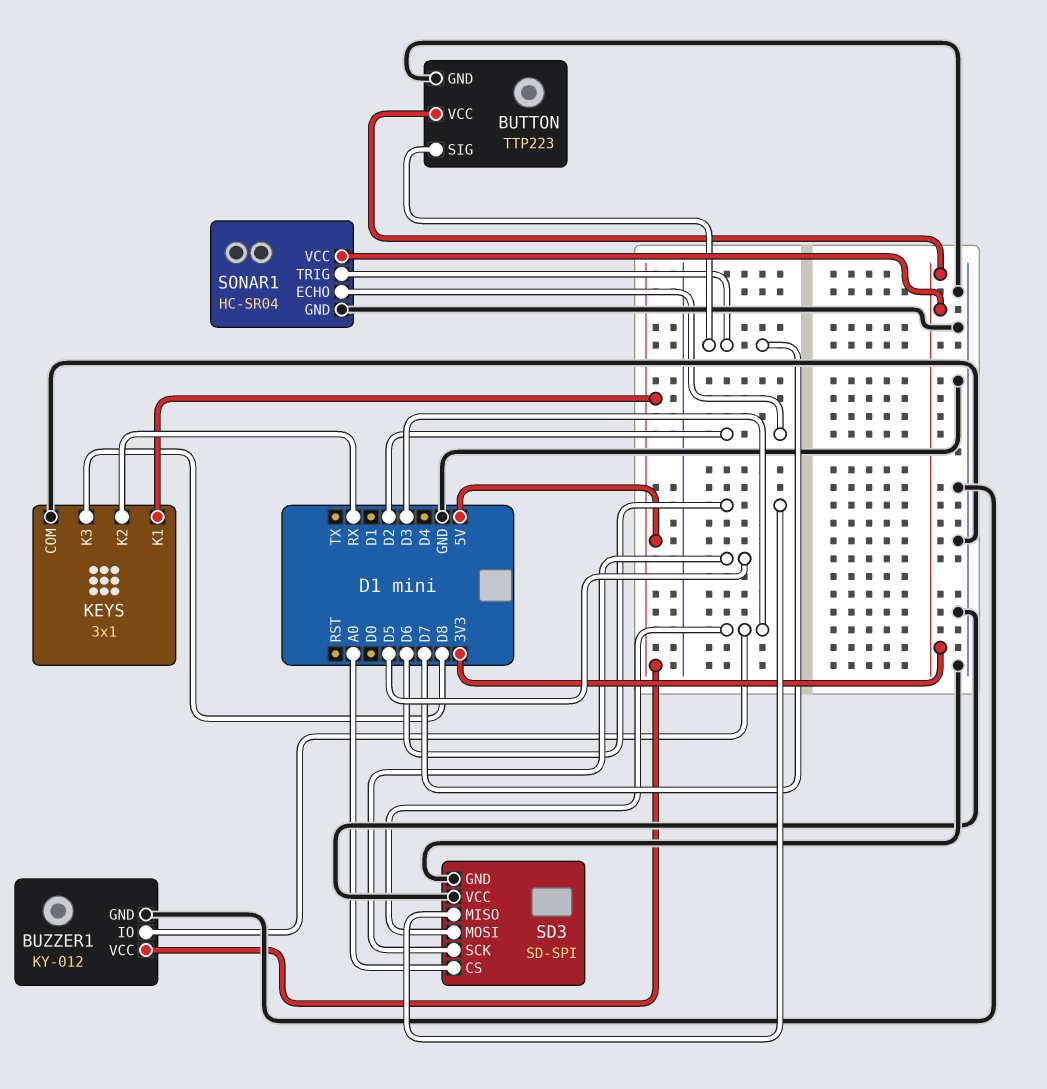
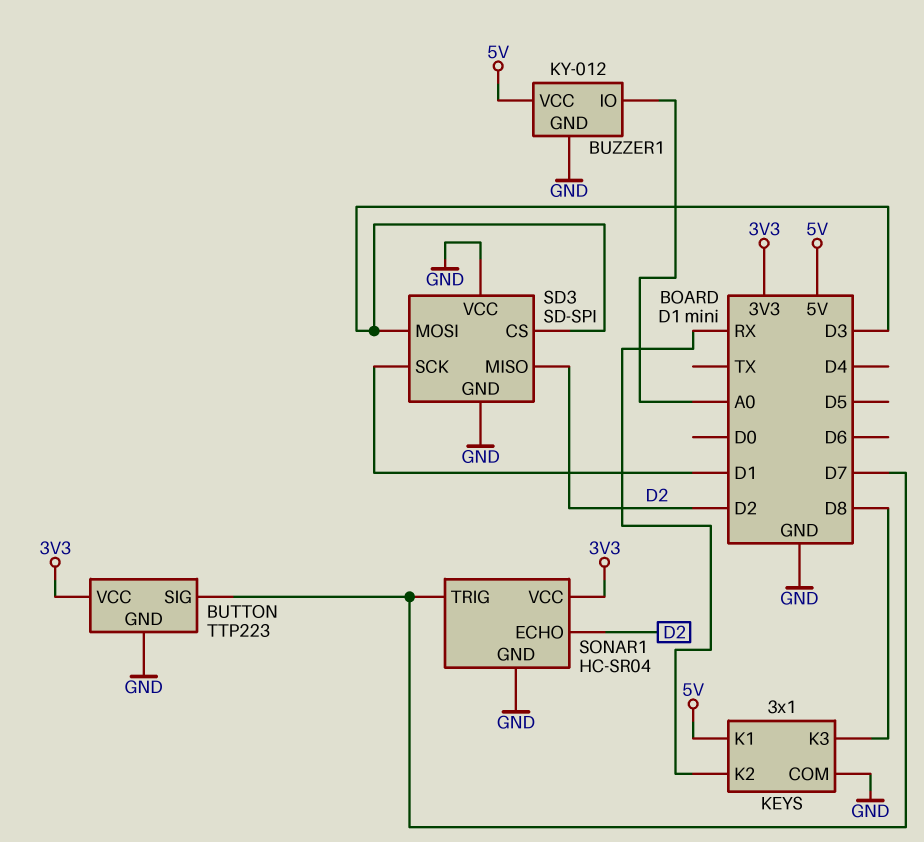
BUZZER1 pin IO: D3 -> A0
SD3 pin CS: A0 -> D3
SD3 pin MISO: D6 -> D2
SD3 pin SCK: D5 -> D1

